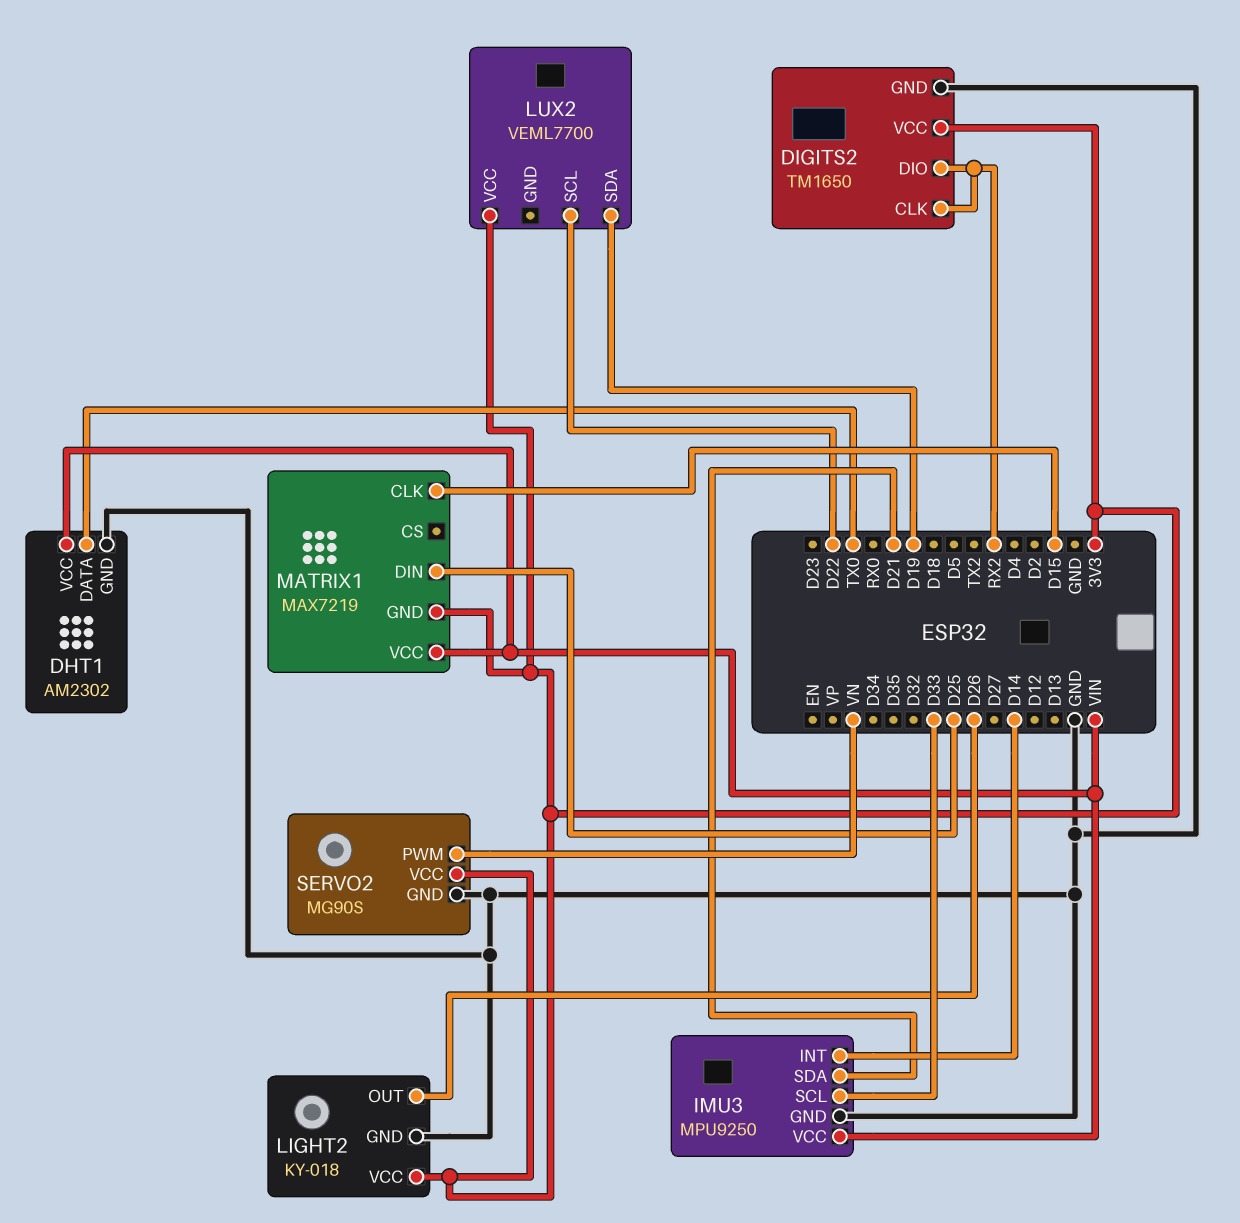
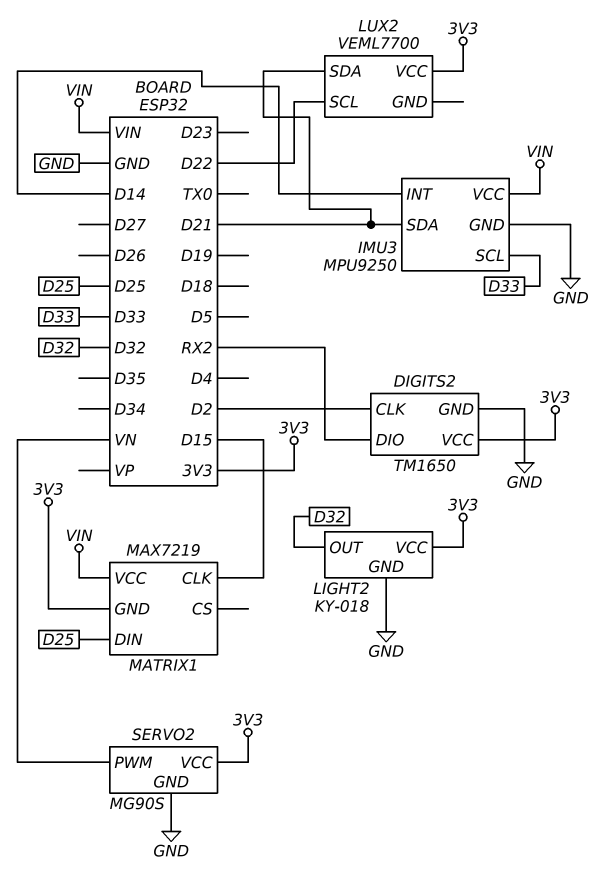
DHT1: AM2302 -> none
DHT1 pin DATA: TX0 -> none
DHT1 pin GND: GND -> none
DHT1 pin VCC: VIN -> none
DIGITS2 pin CLK: RX2 -> D2
LIGHT2 pin OUT: D26 -> D32
LUX2 pin SDA: D19 -> D21

